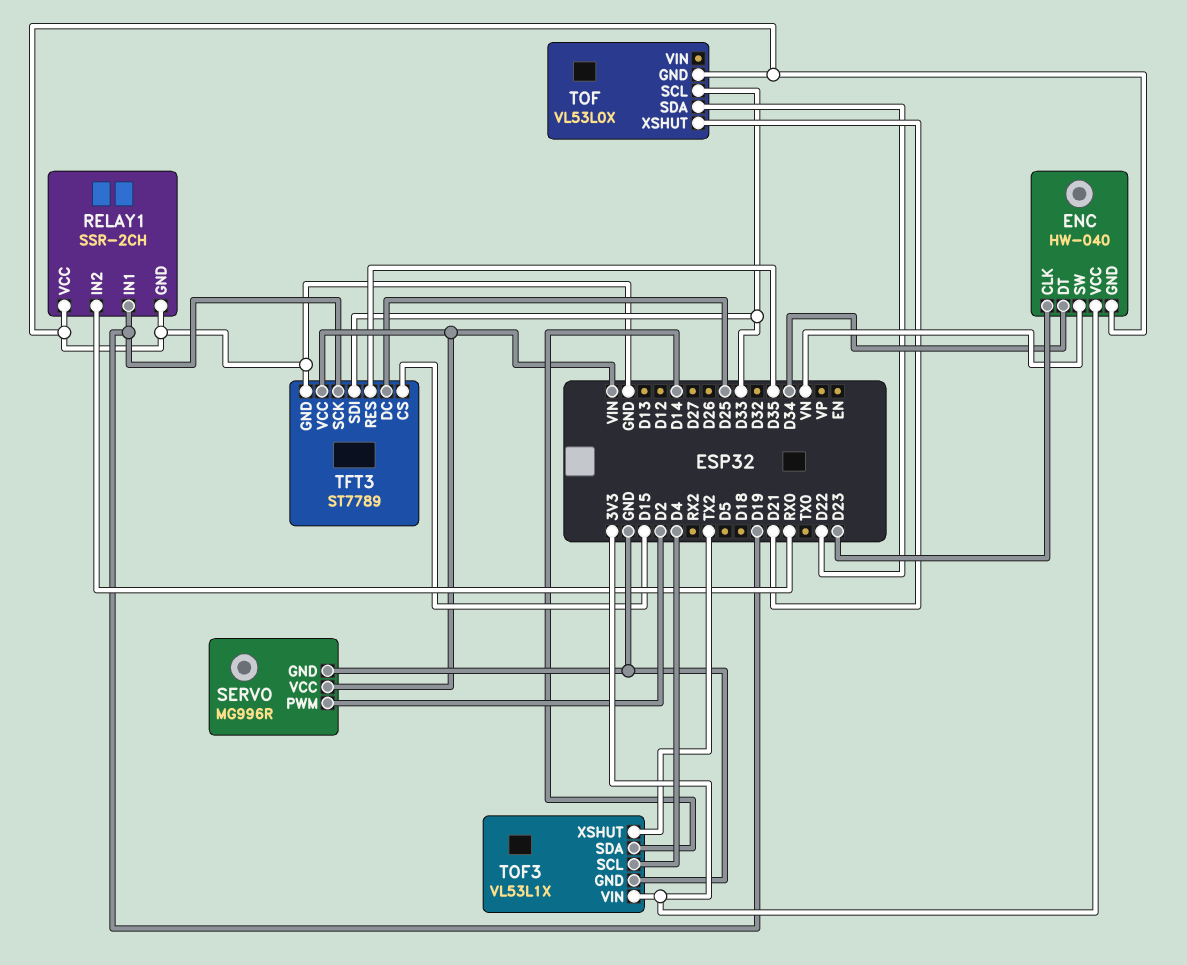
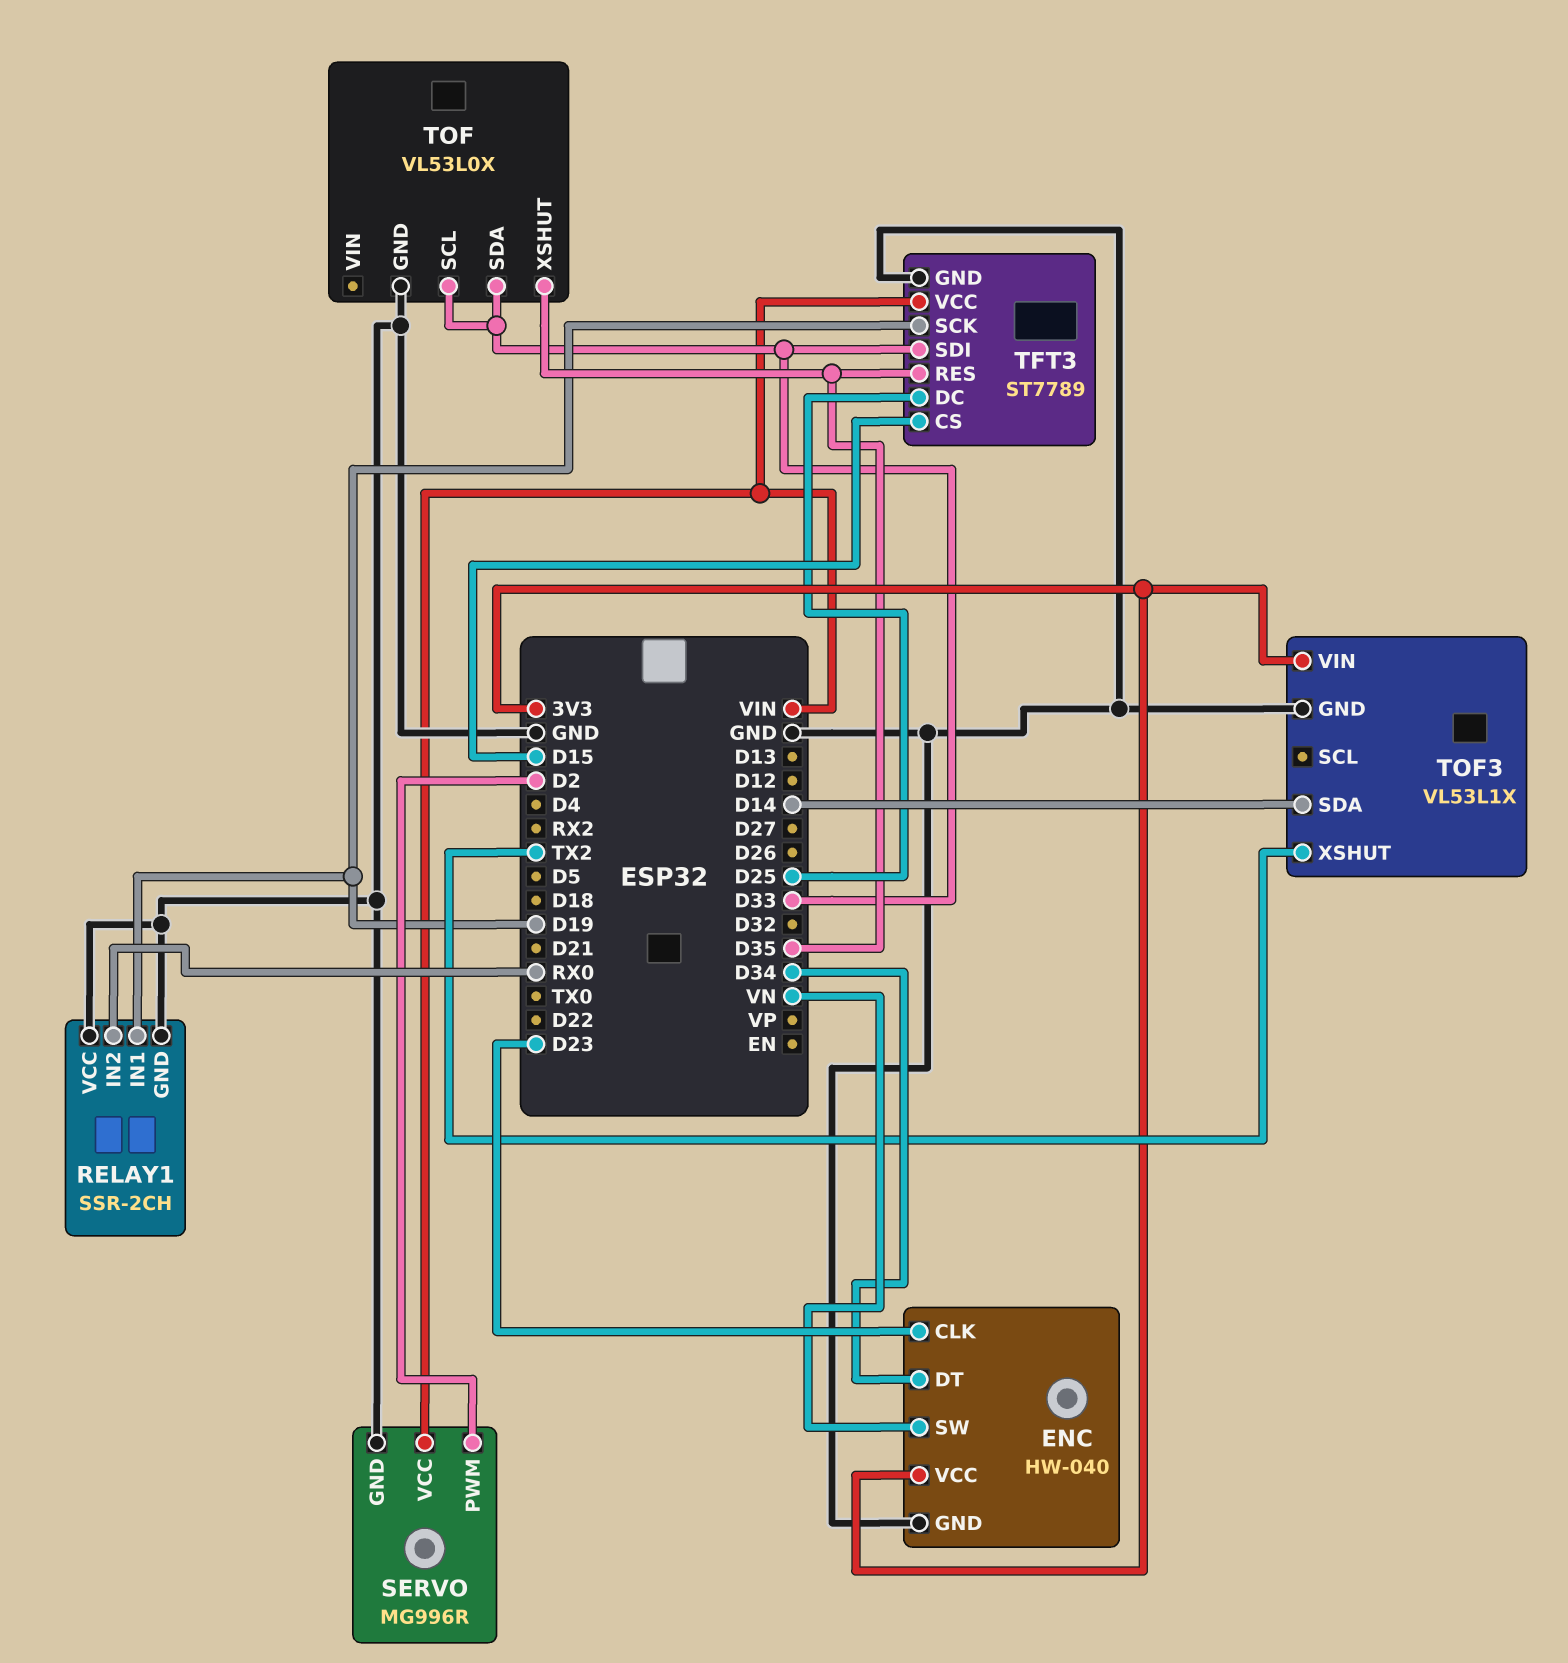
TOF pin SDA: D22 -> D33
TOF pin XSHUT: D21 -> D35
TOF3 pin SCL: D4 -> none

